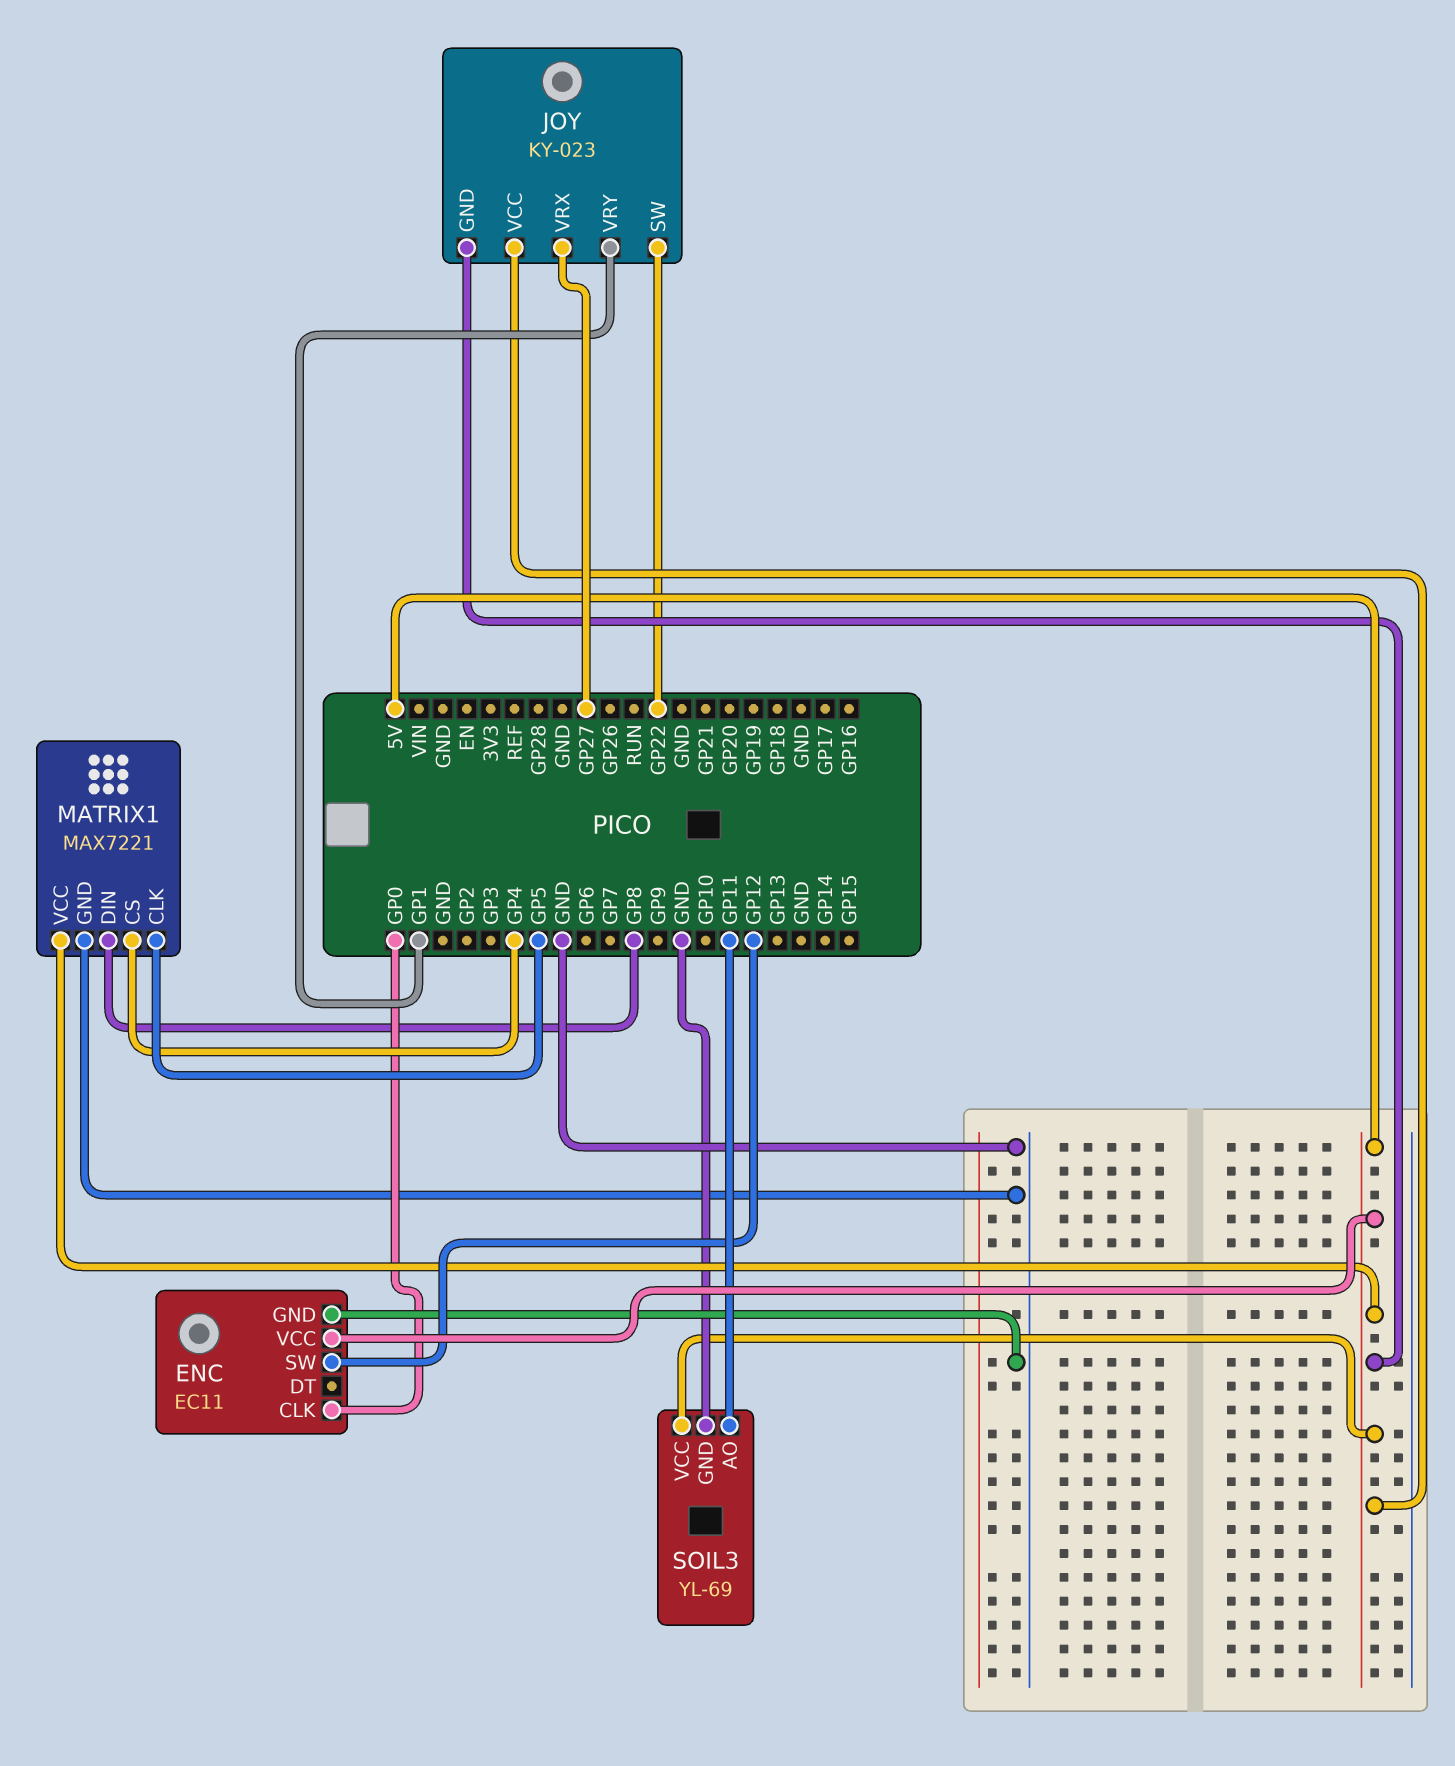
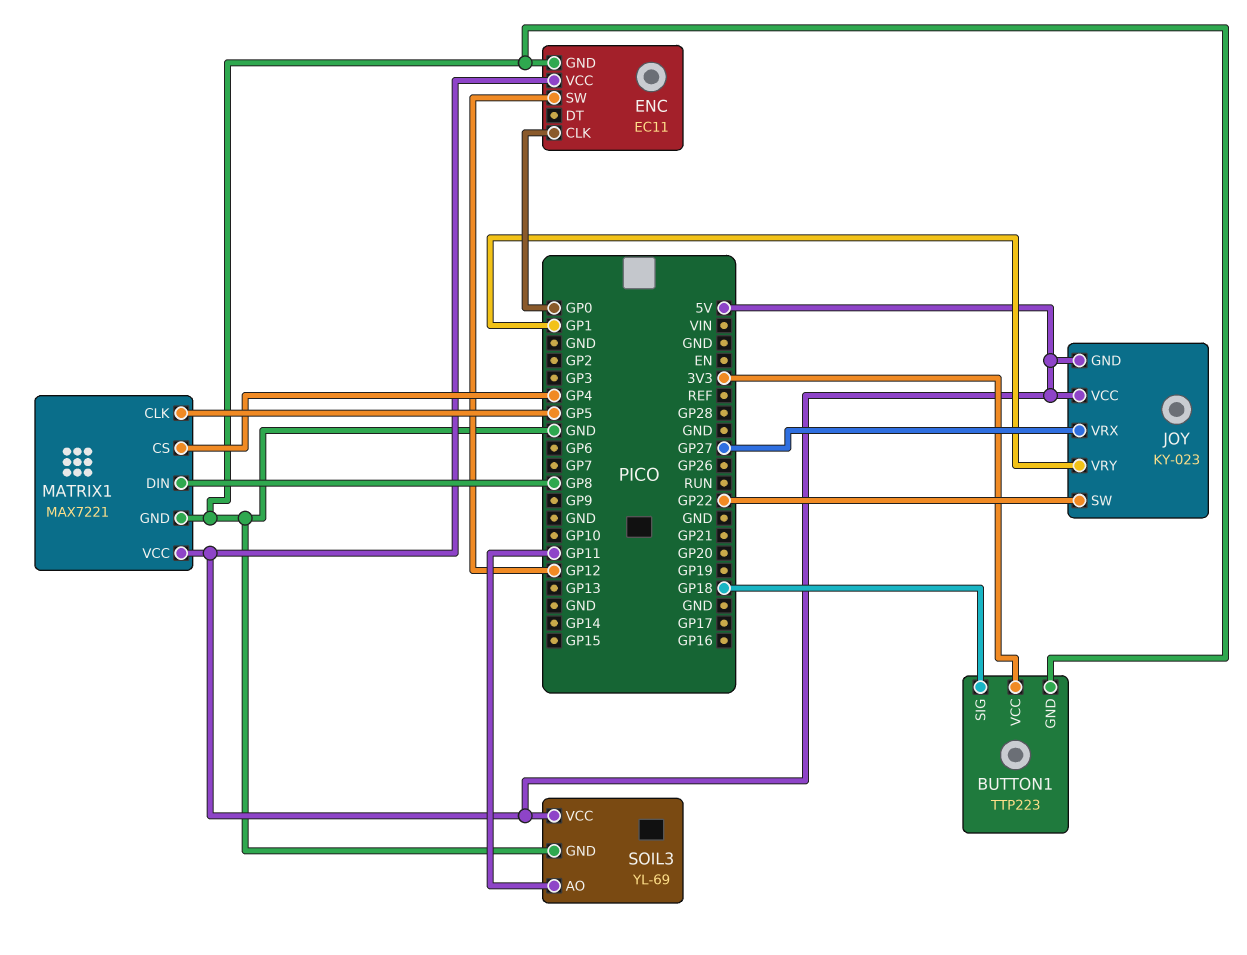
BUTTON1: none -> TTP223
BUTTON1 pin GND: none -> GND
BUTTON1 pin SIG: none -> GP18
BUTTON1 pin VCC: none -> 3V3

